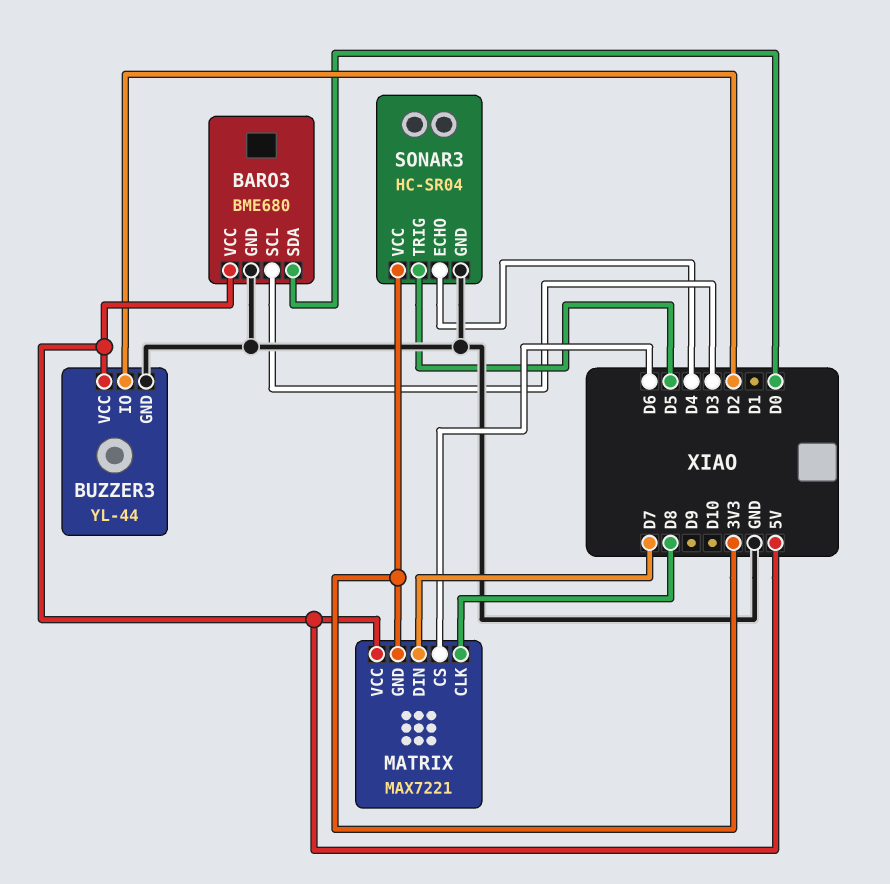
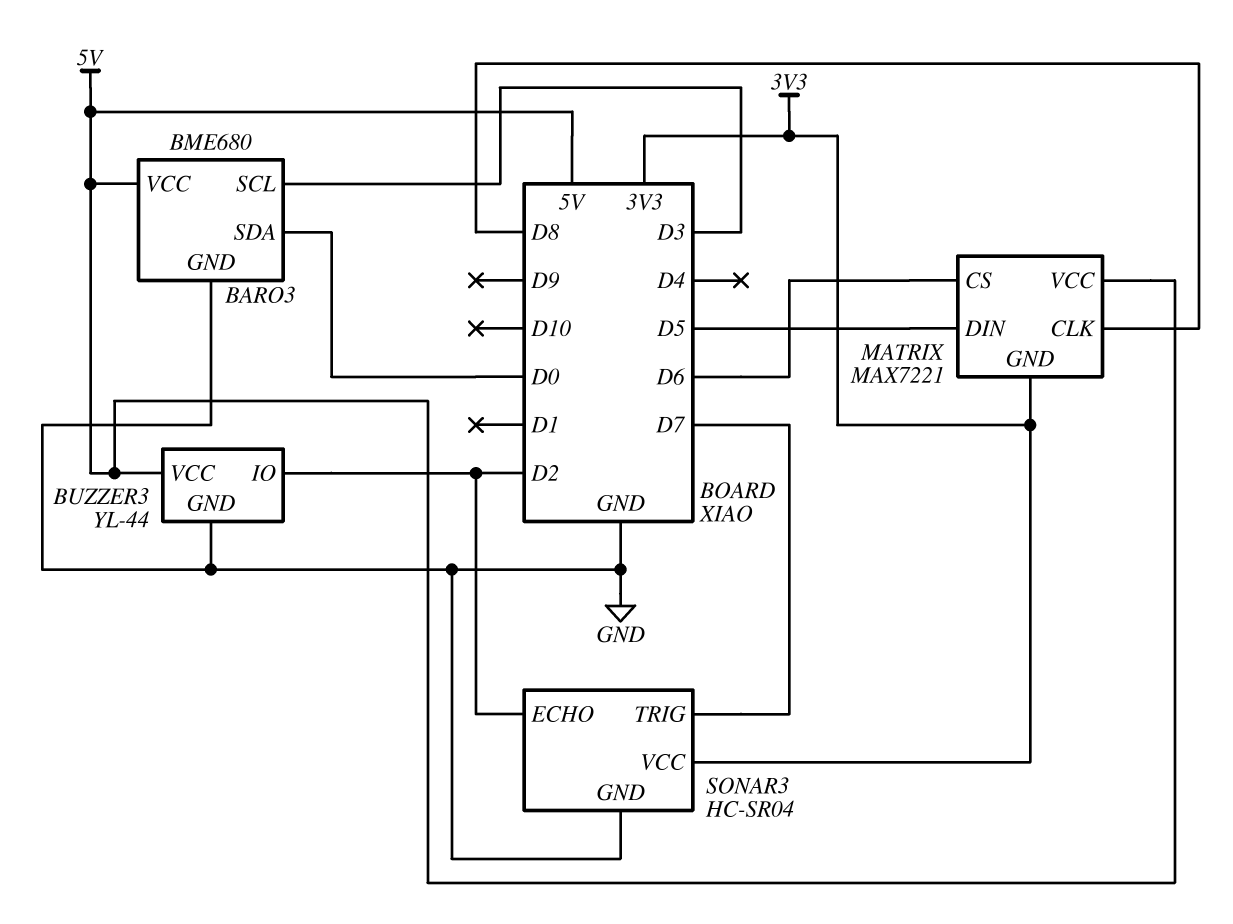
MATRIX pin DIN: D7 -> D5
SONAR3 pin ECHO: D4 -> D2
SONAR3 pin TRIG: D5 -> D7

